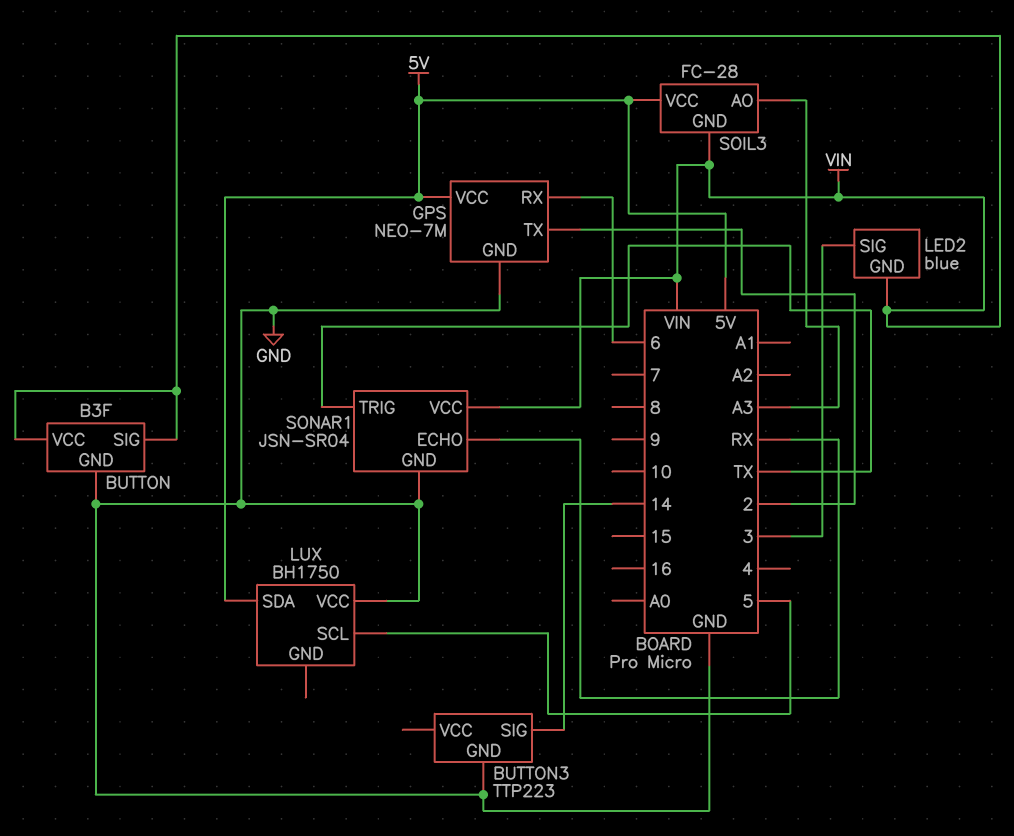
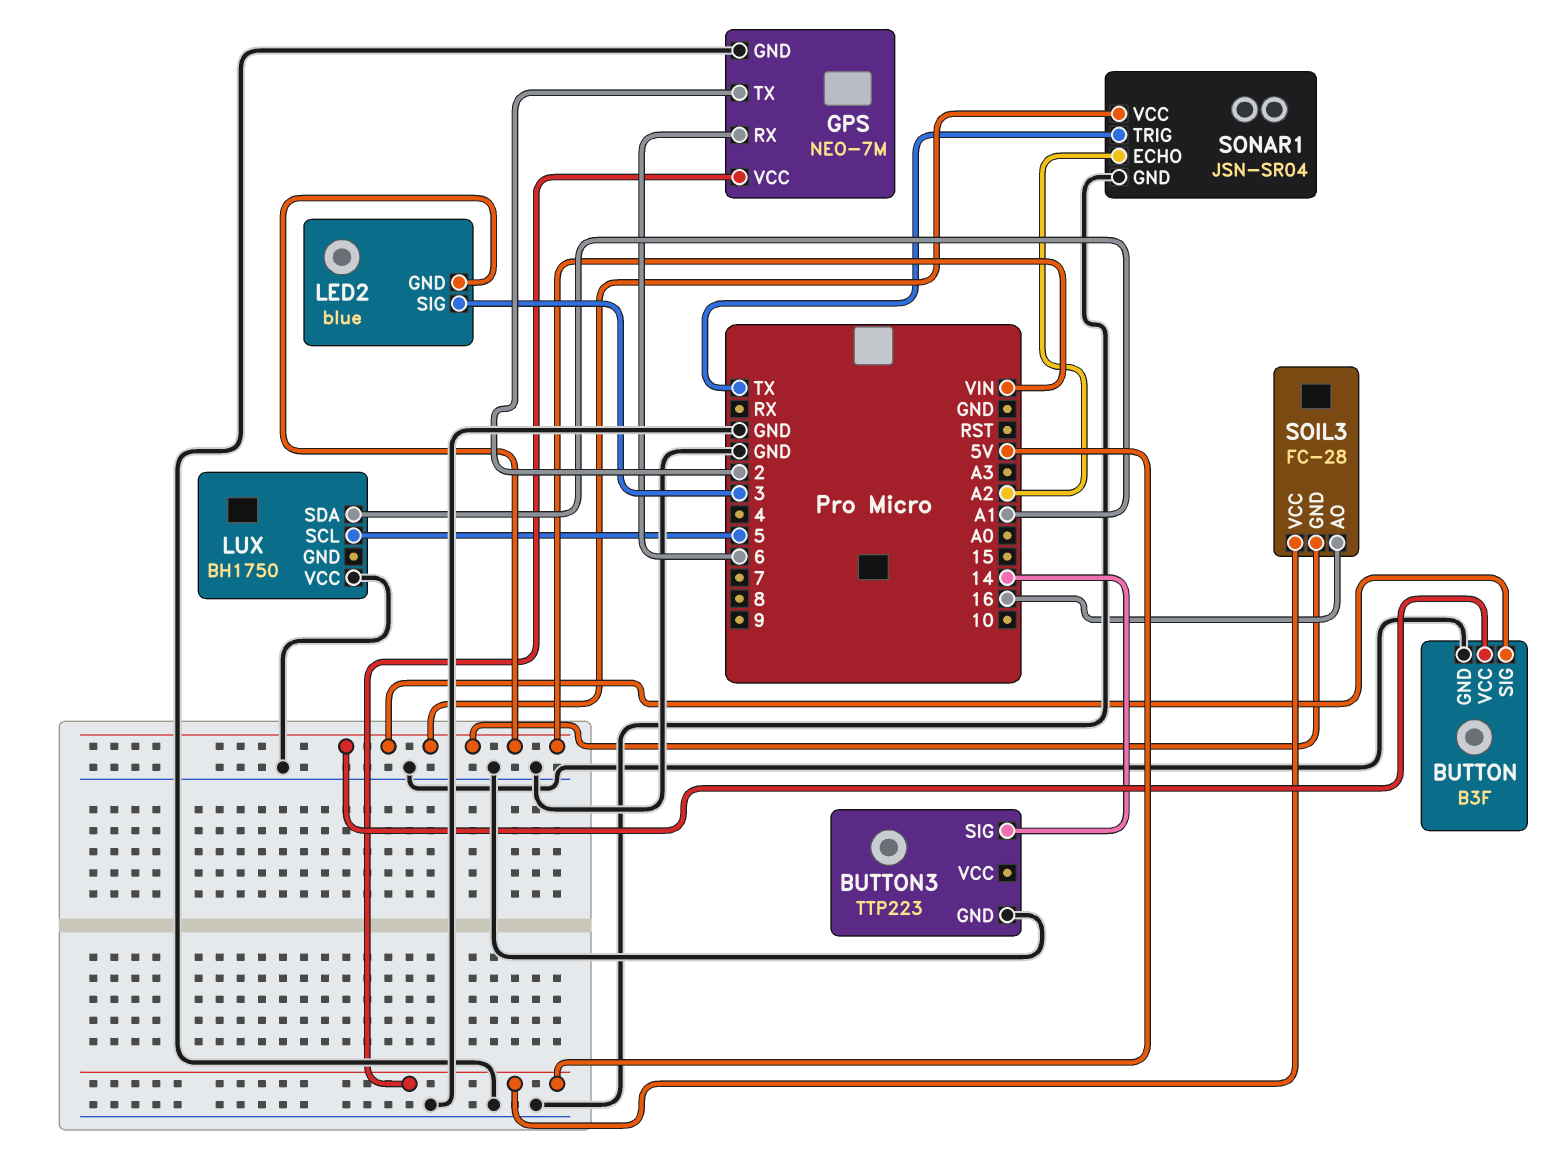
LUX pin SDA: 5V -> A1
SOIL3 pin AO: A3 -> 16
SONAR1 pin ECHO: RX -> A2

